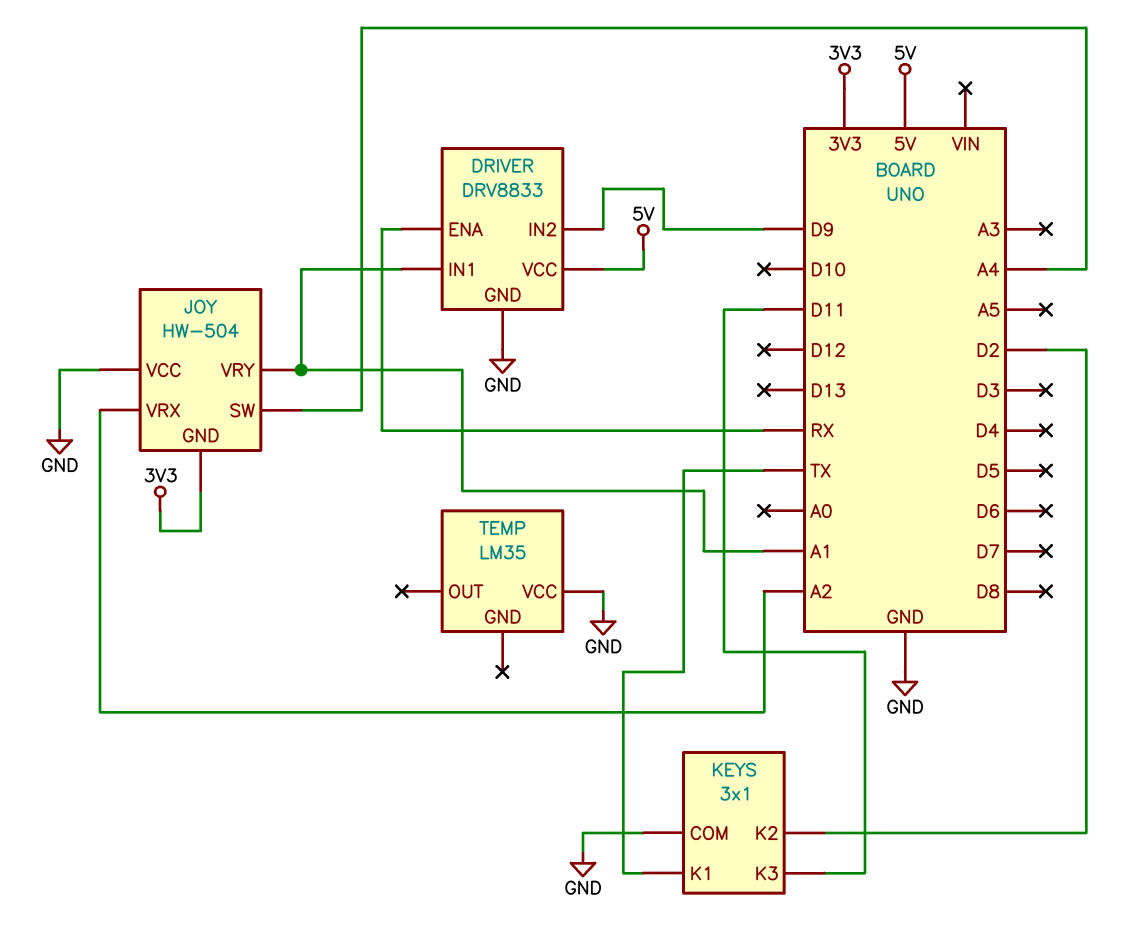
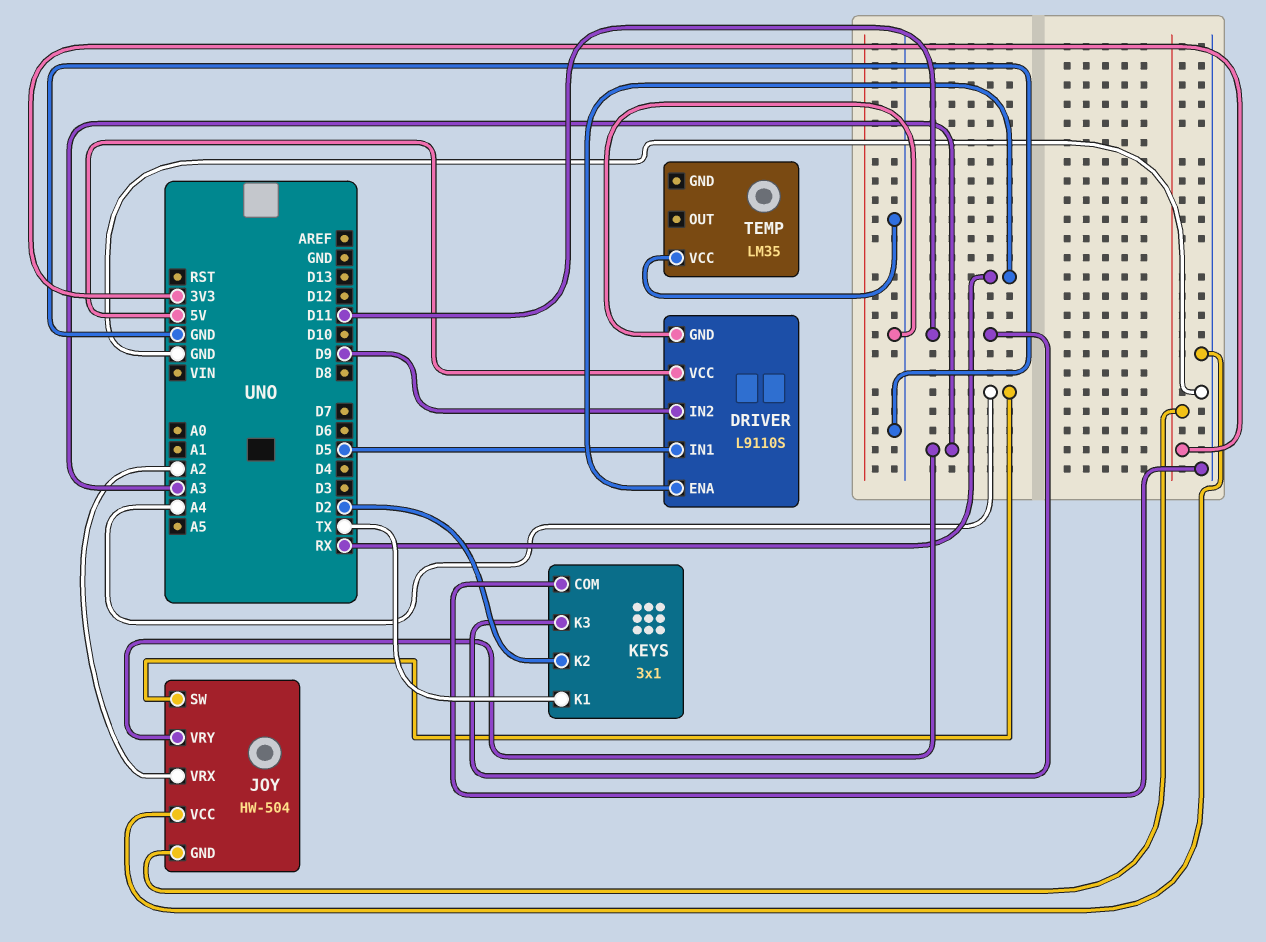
DRIVER: DRV8833 -> L9110S
DRIVER pin IN1: A1 -> D5
JOY pin VRY: A1 -> A3

